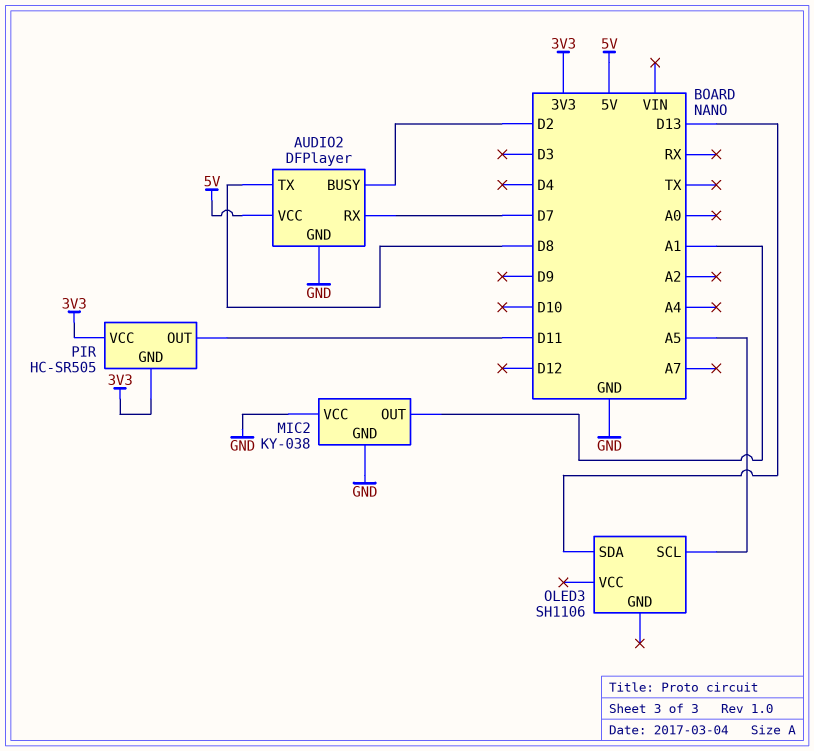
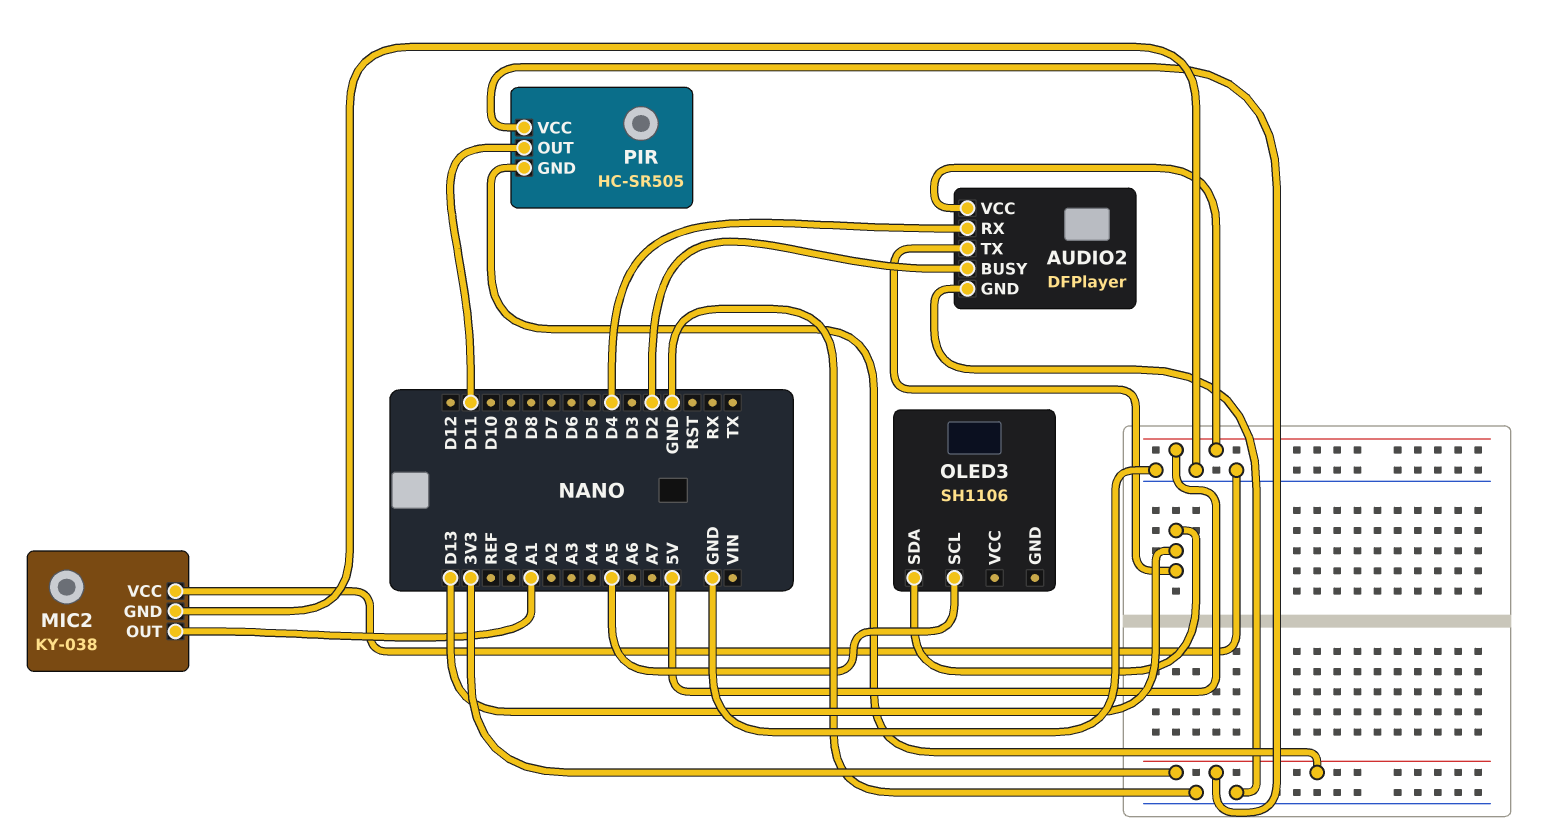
AUDIO2 pin RX: D7 -> D4
AUDIO2 pin TX: D8 -> D13

